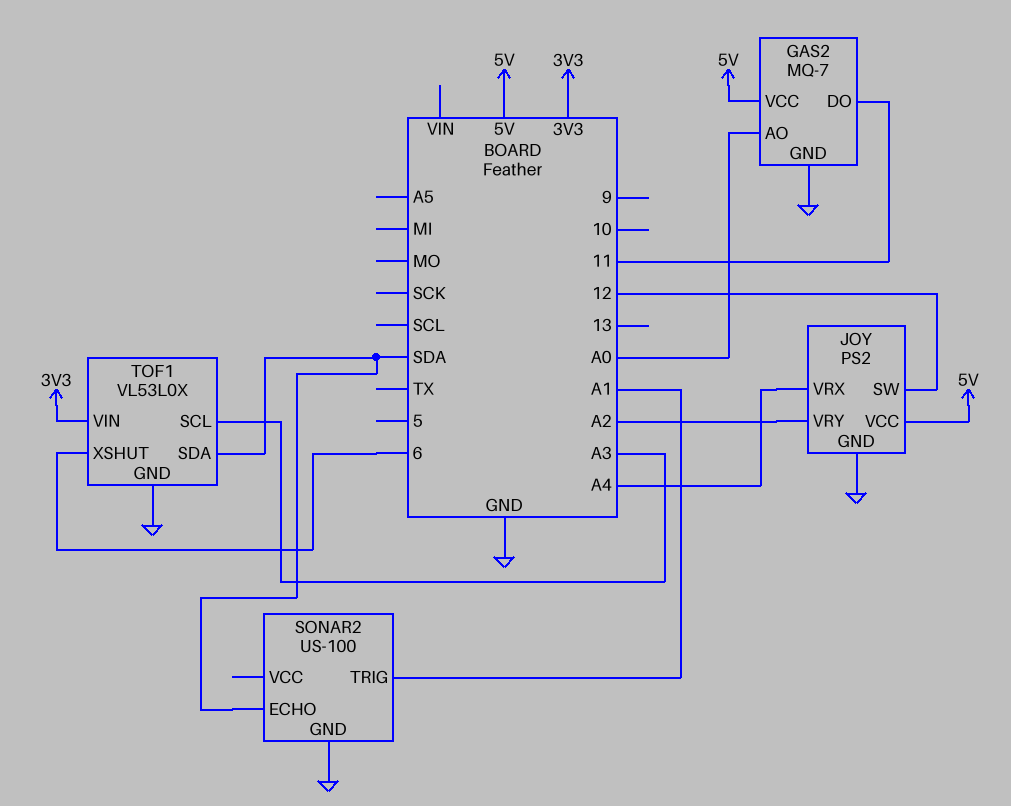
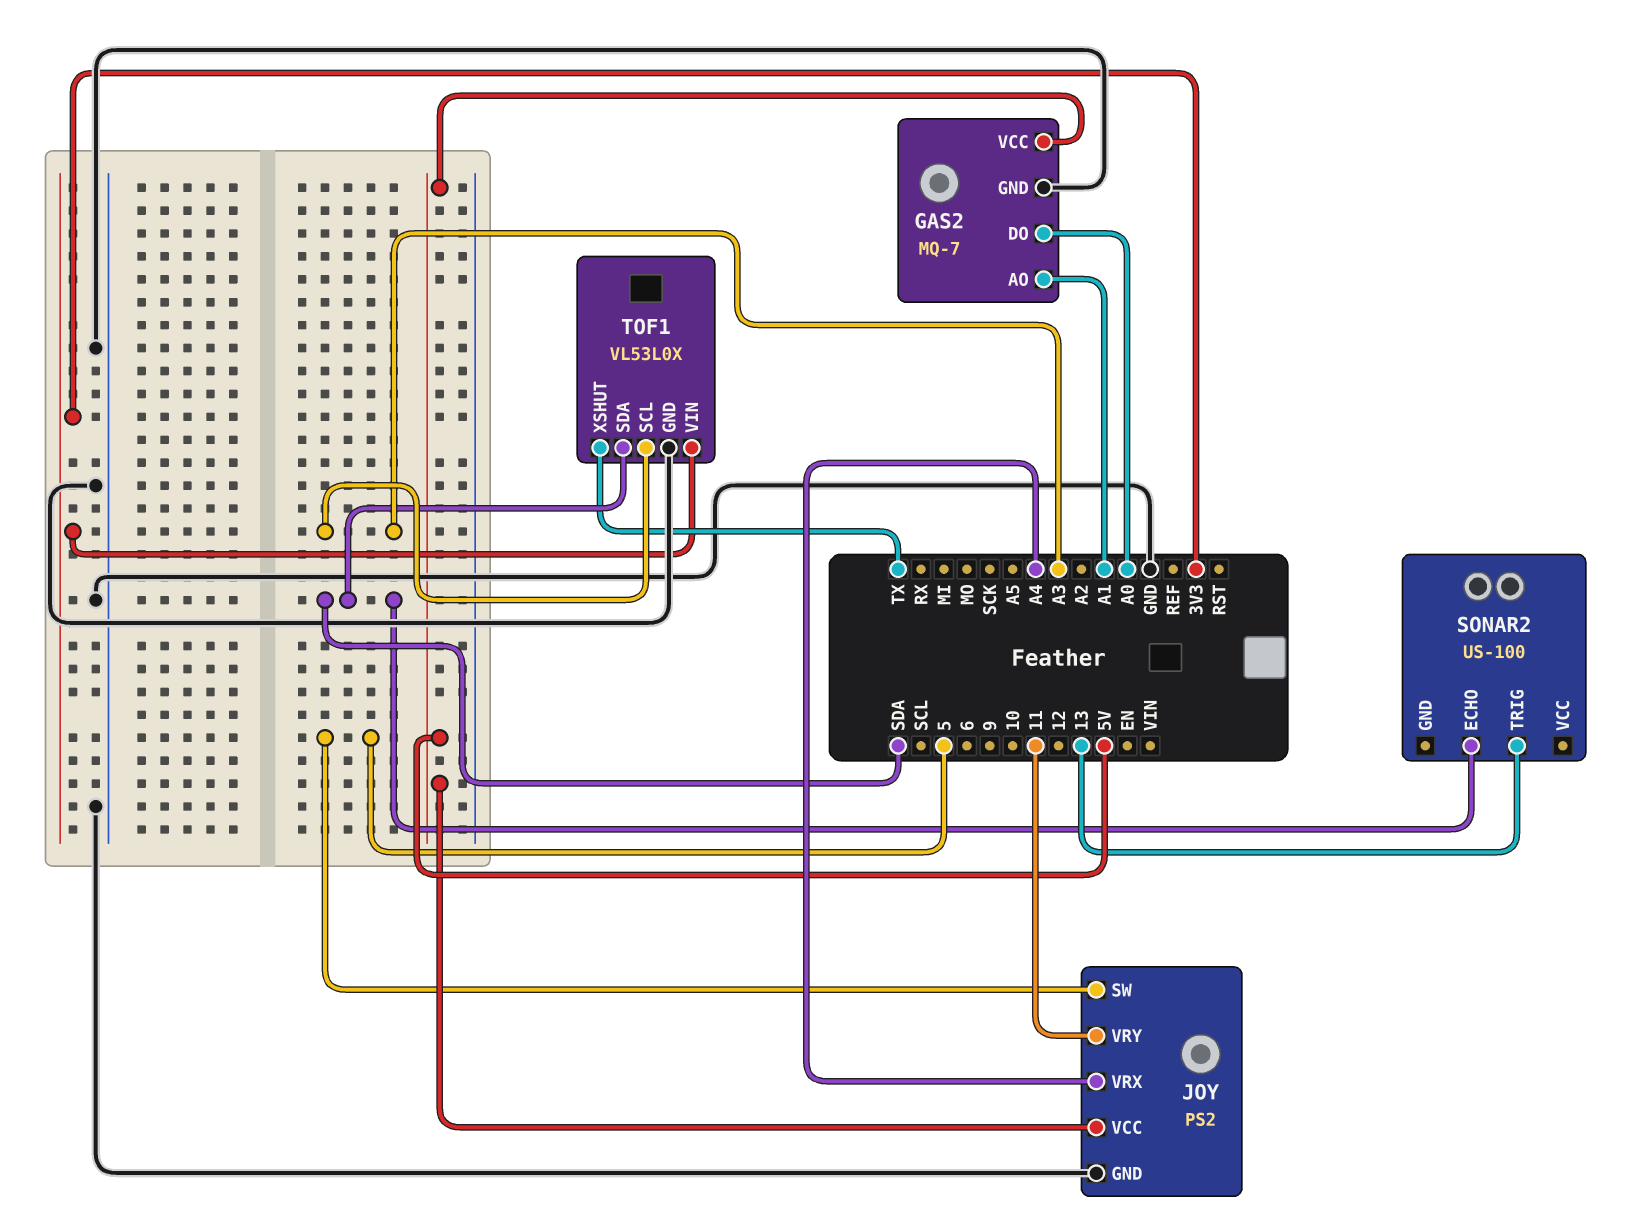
GAS2 pin AO: A0 -> A1
GAS2 pin DO: 11 -> A0
JOY pin SW: 12 -> 5
JOY pin VRY: A2 -> 11
SONAR2 pin GND: GND -> none
SONAR2 pin TRIG: A1 -> 13
TOF1 pin XSHUT: 6 -> TX

